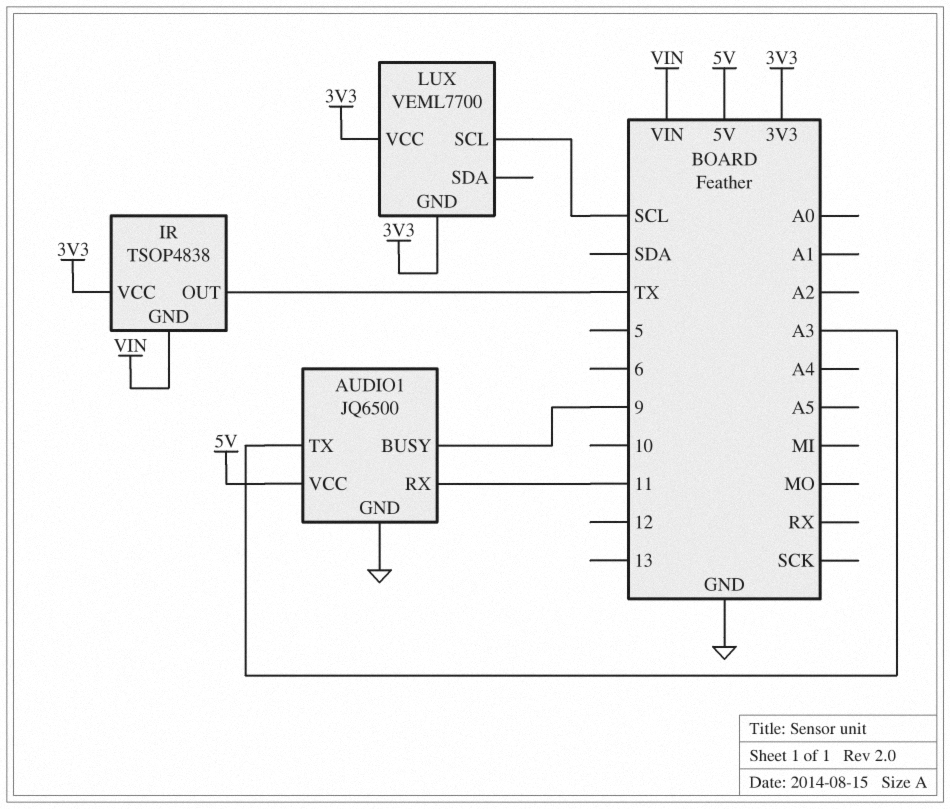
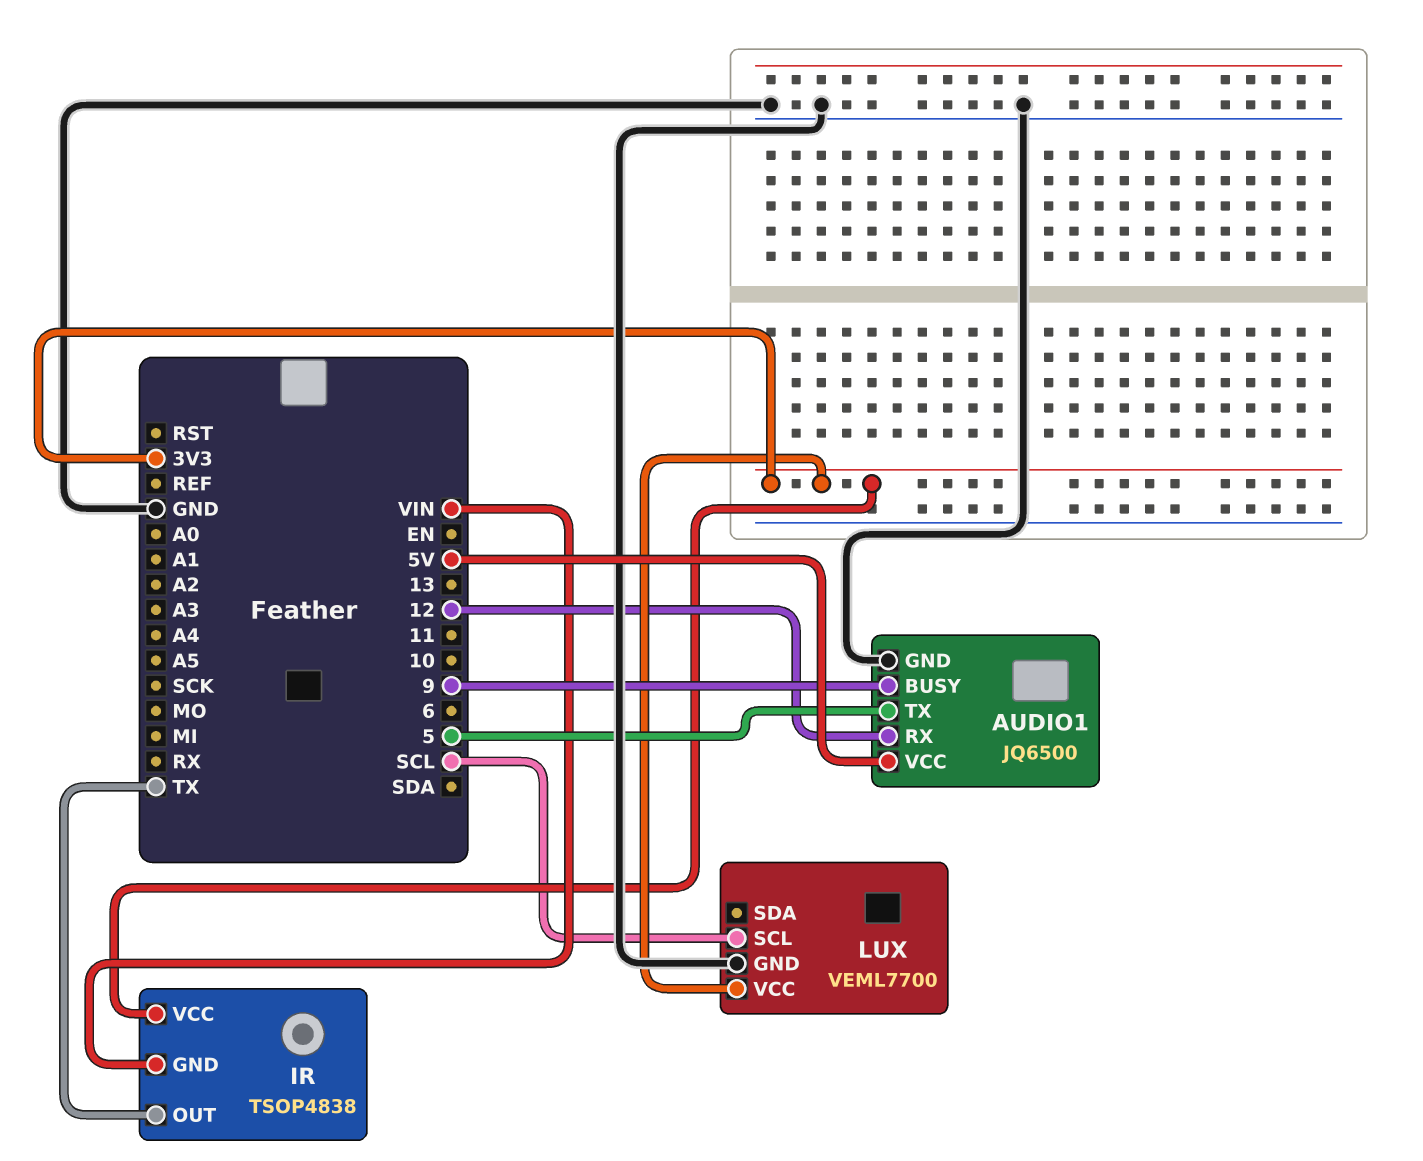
AUDIO1 pin RX: 11 -> 12
AUDIO1 pin TX: A3 -> 5
LUX pin GND: 3V3 -> GND

